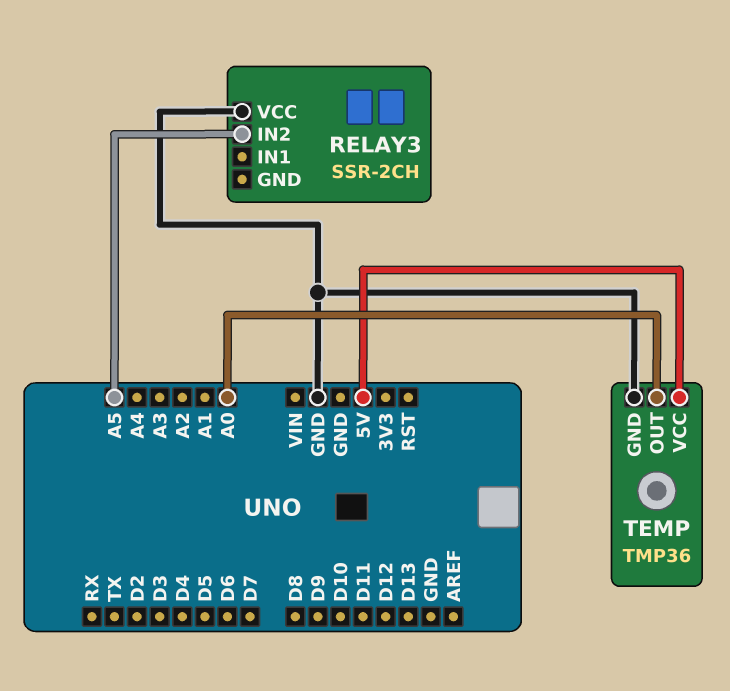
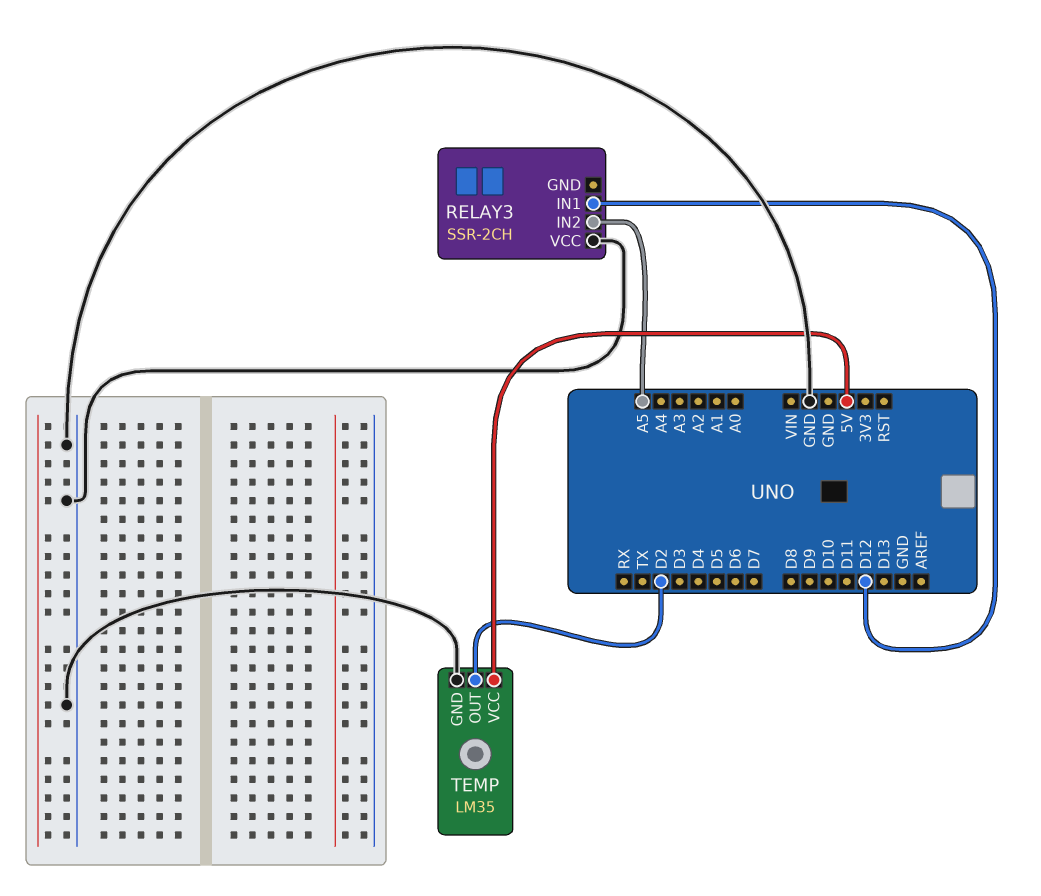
RELAY3 pin IN1: none -> D12
TEMP: TMP36 -> LM35
TEMP pin OUT: A0 -> D2

